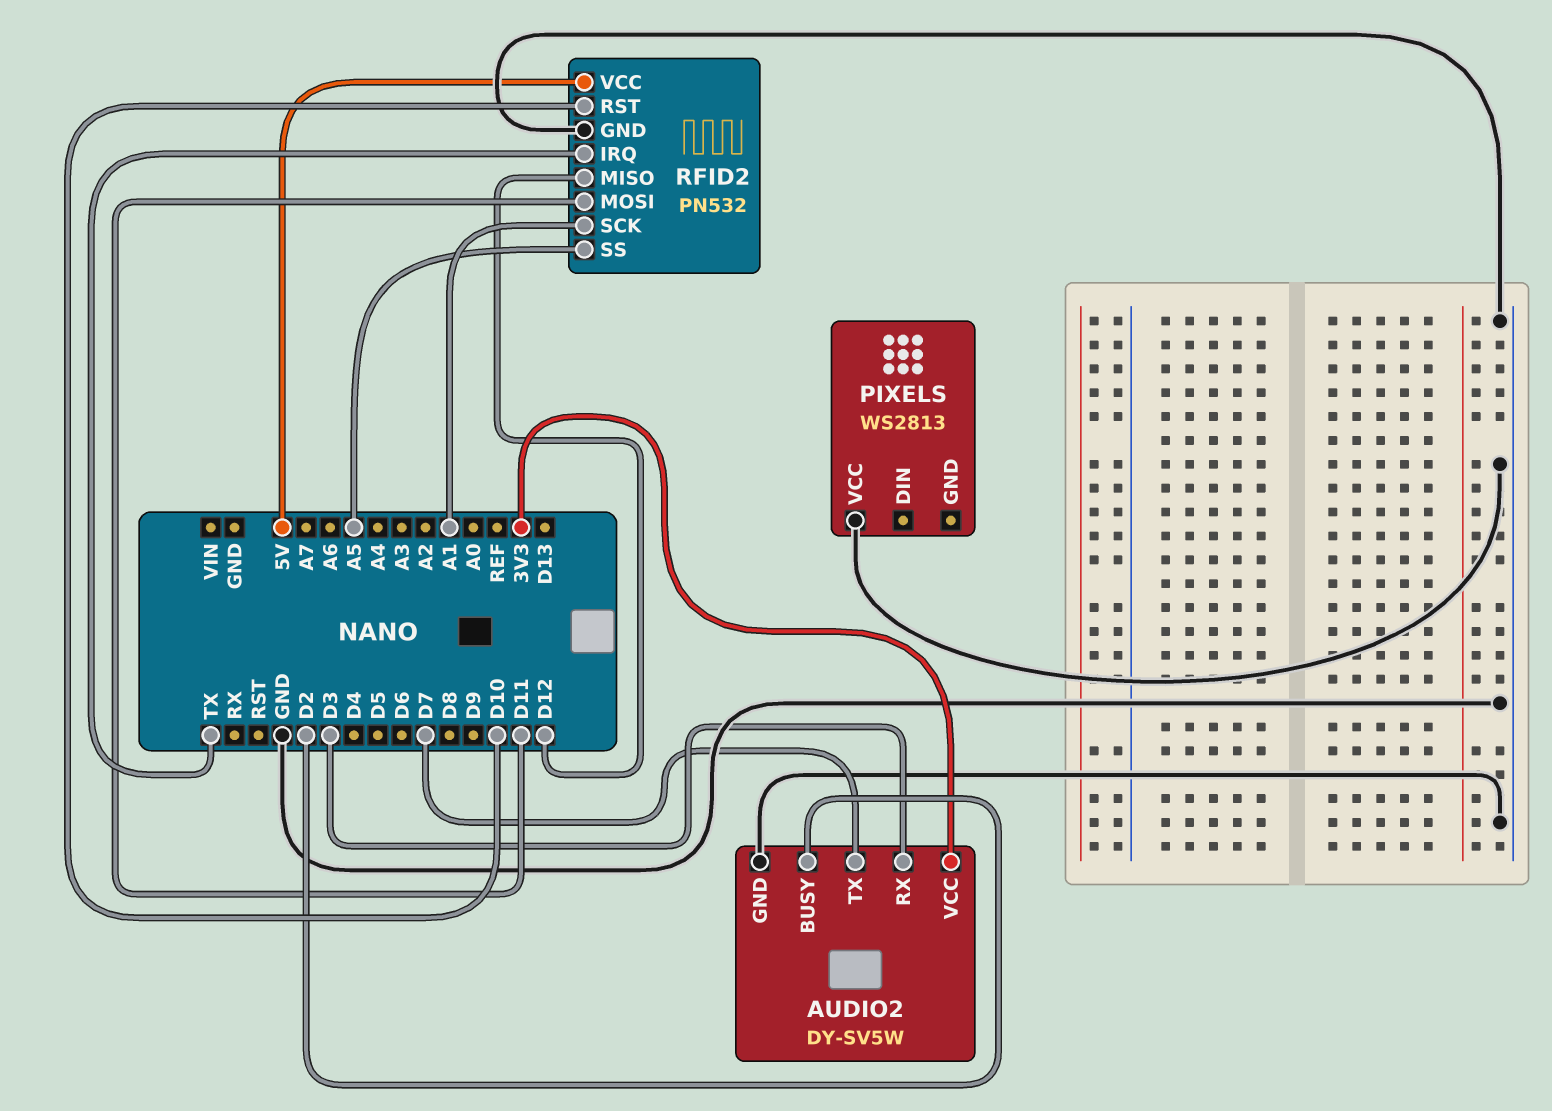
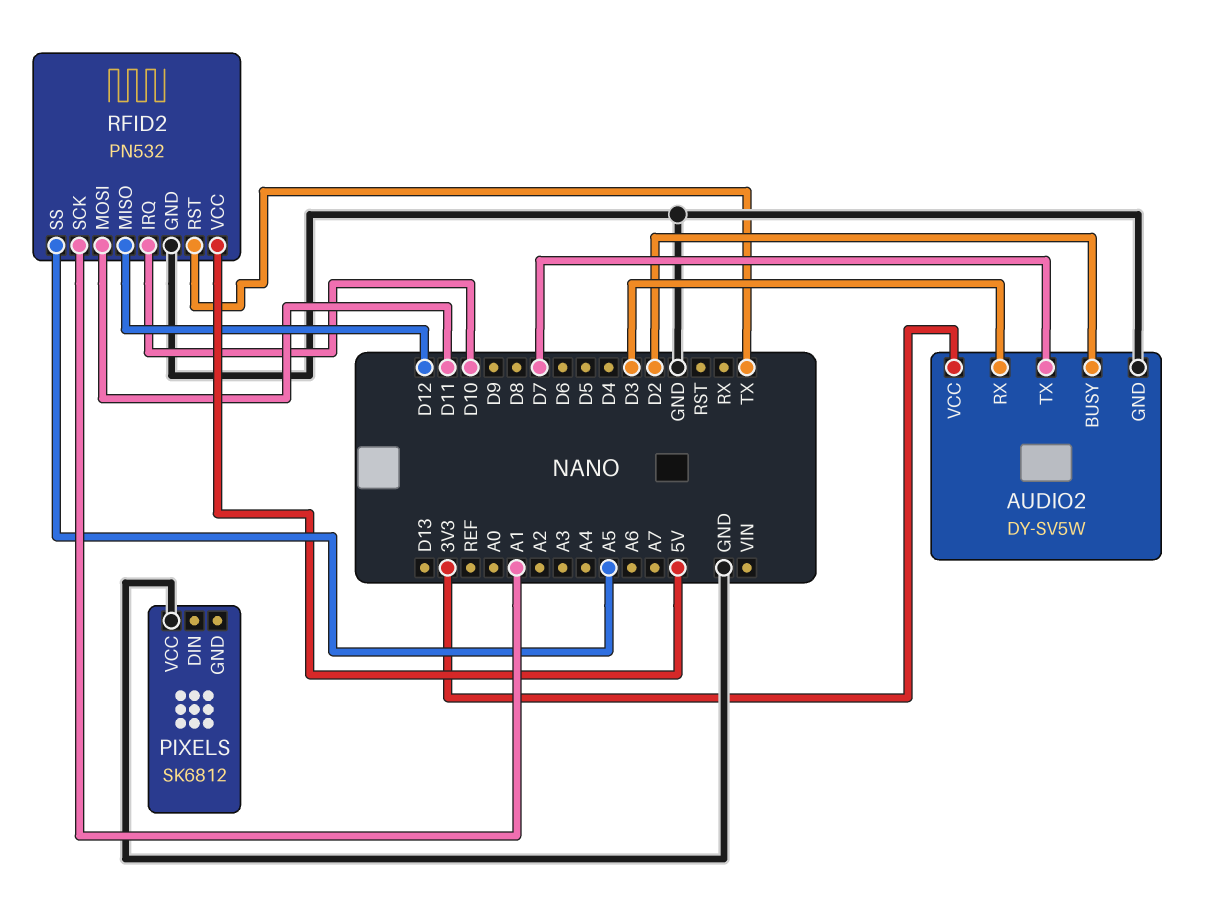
PIXELS: WS2813 -> SK6812
RFID2 pin IRQ: TX -> D10
RFID2 pin RST: D10 -> TX

